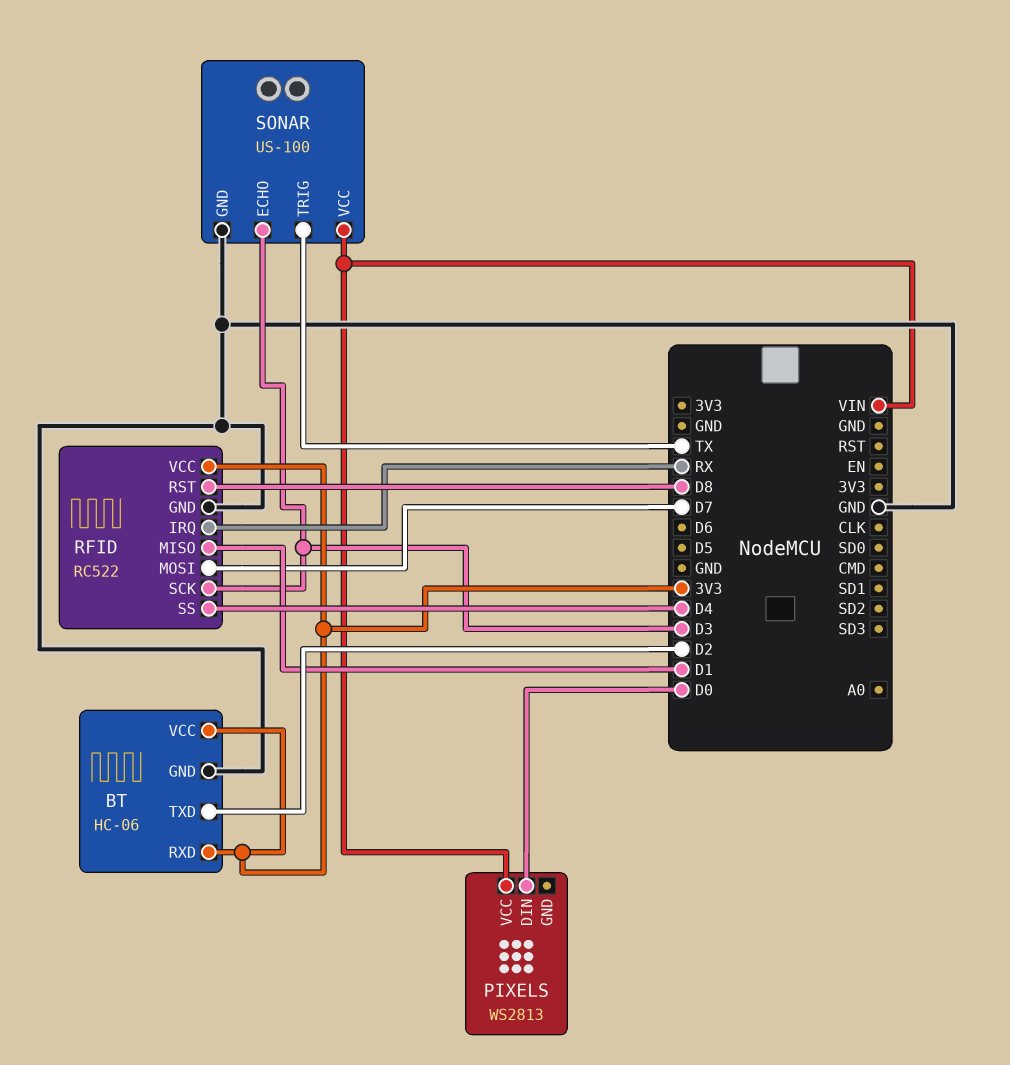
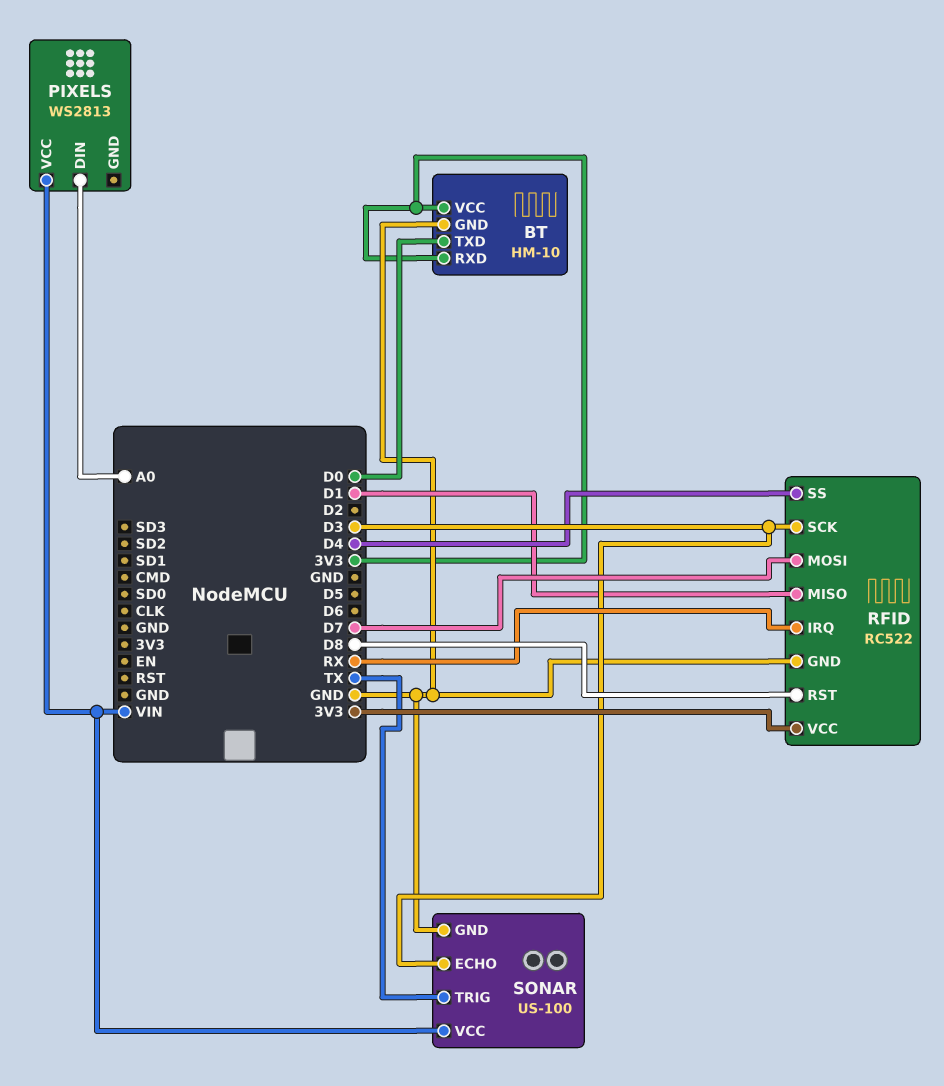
BT: HC-06 -> HM-10
BT pin TXD: D2 -> D0
PIXELS pin DIN: D0 -> A0

